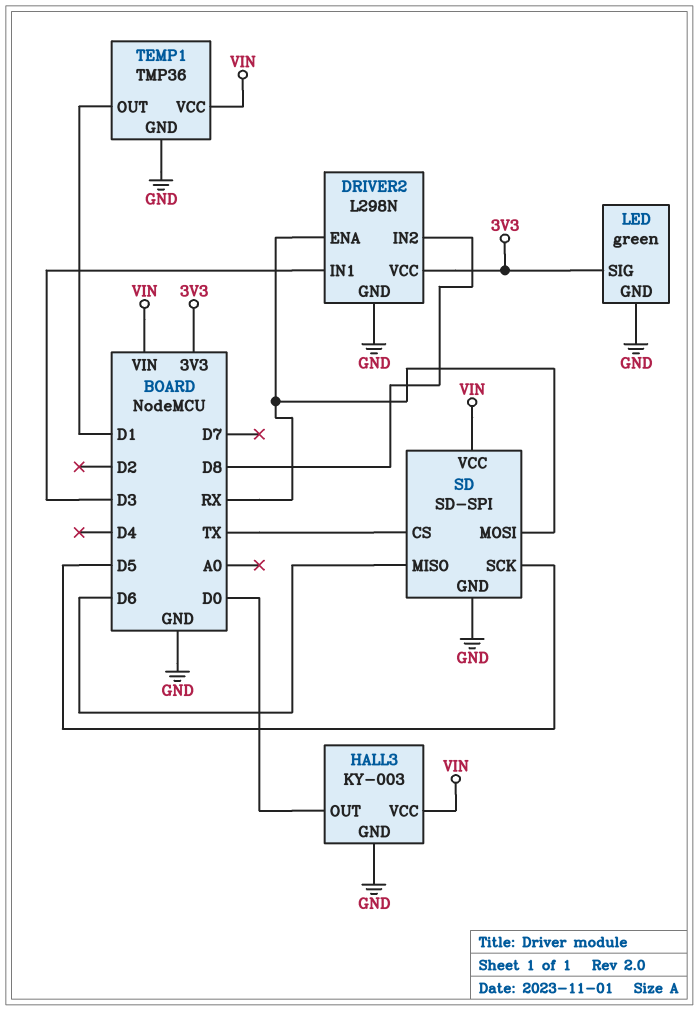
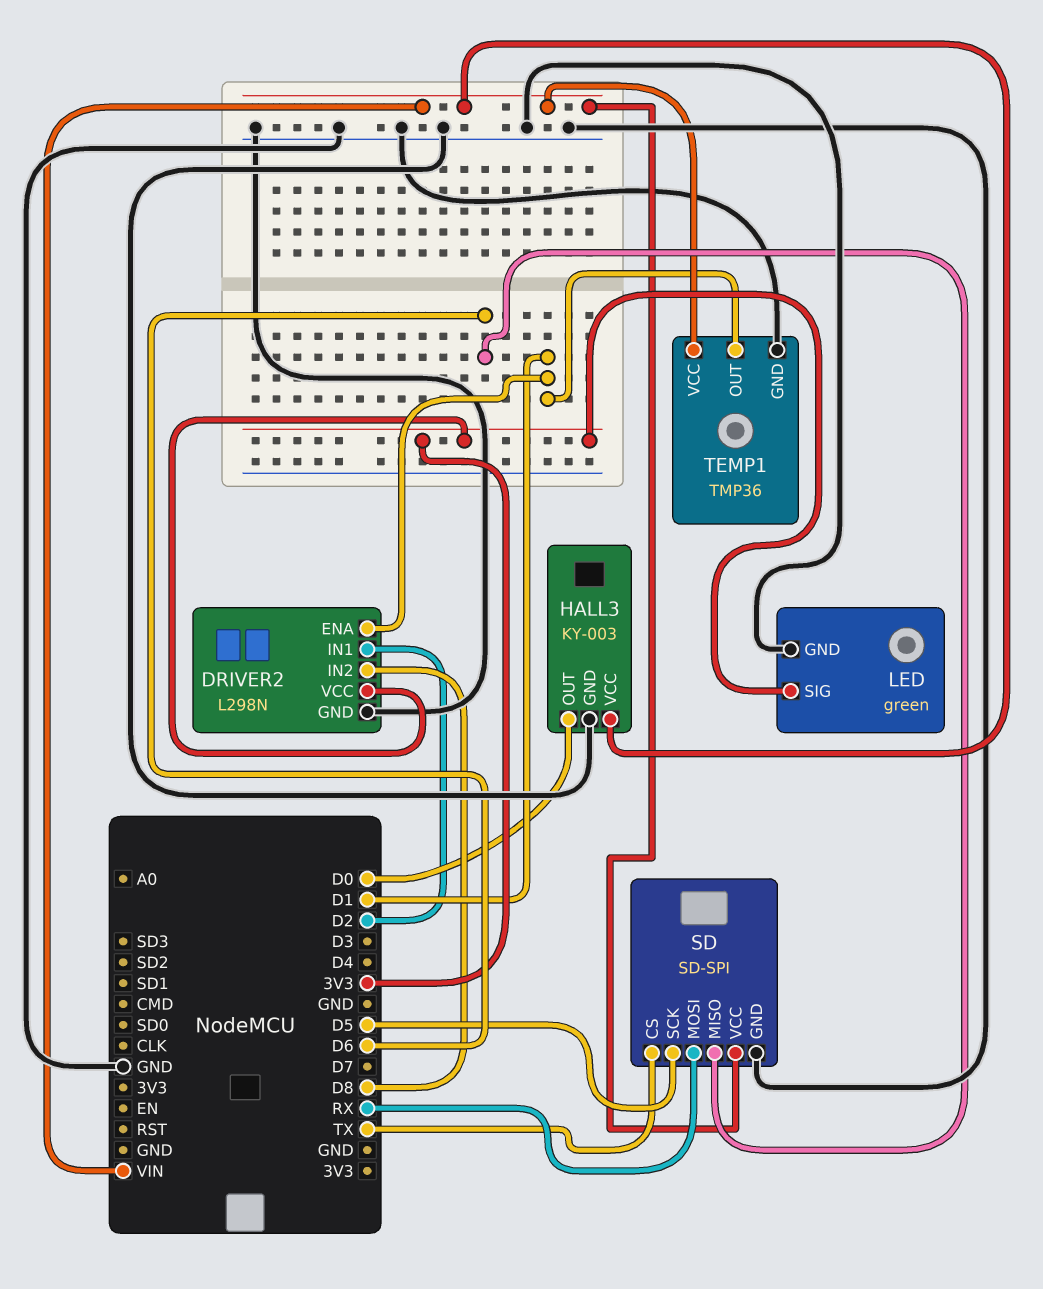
DRIVER2 pin ENA: RX -> D1
DRIVER2 pin IN1: D3 -> D2

